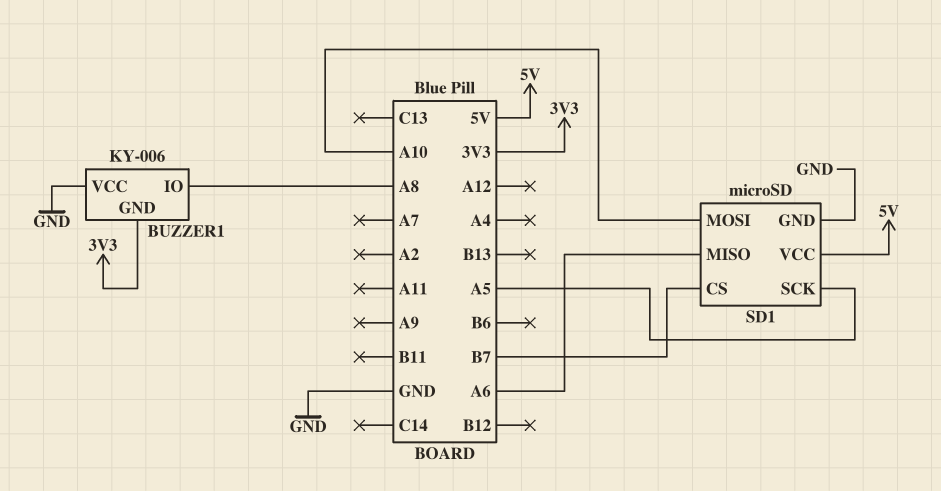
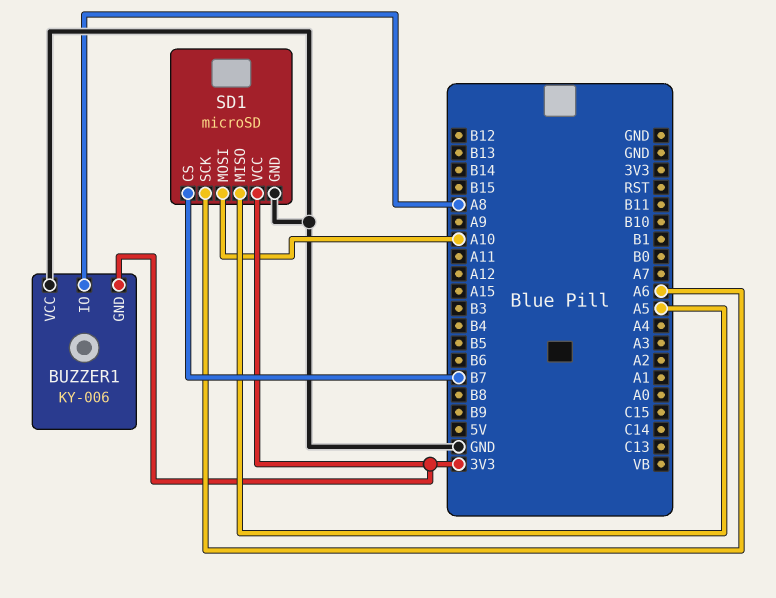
SD1 pin MISO: A6 -> A5
SD1 pin SCK: A5 -> A6
SD1 pin VCC: 5V -> 3V3

